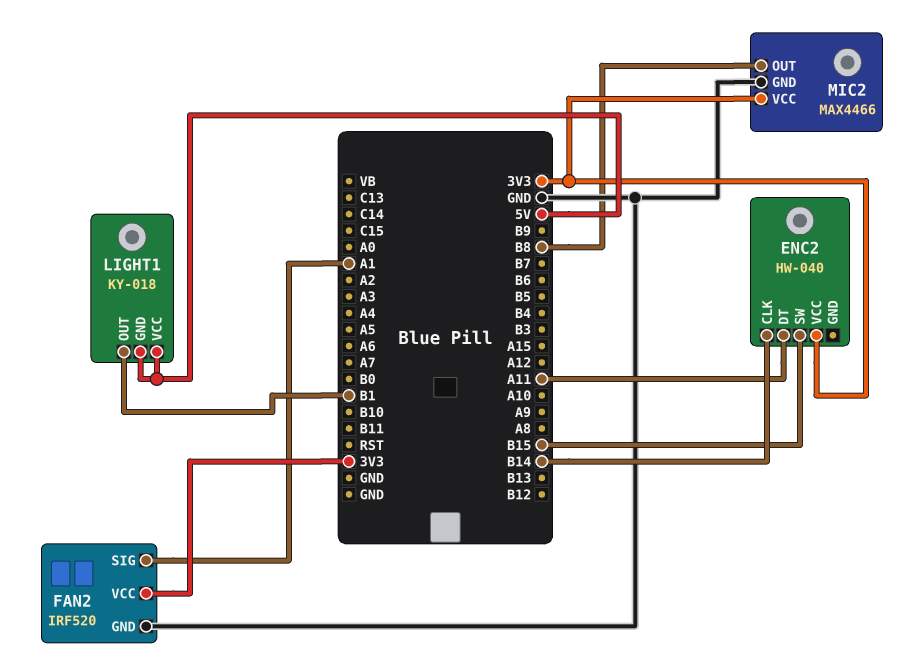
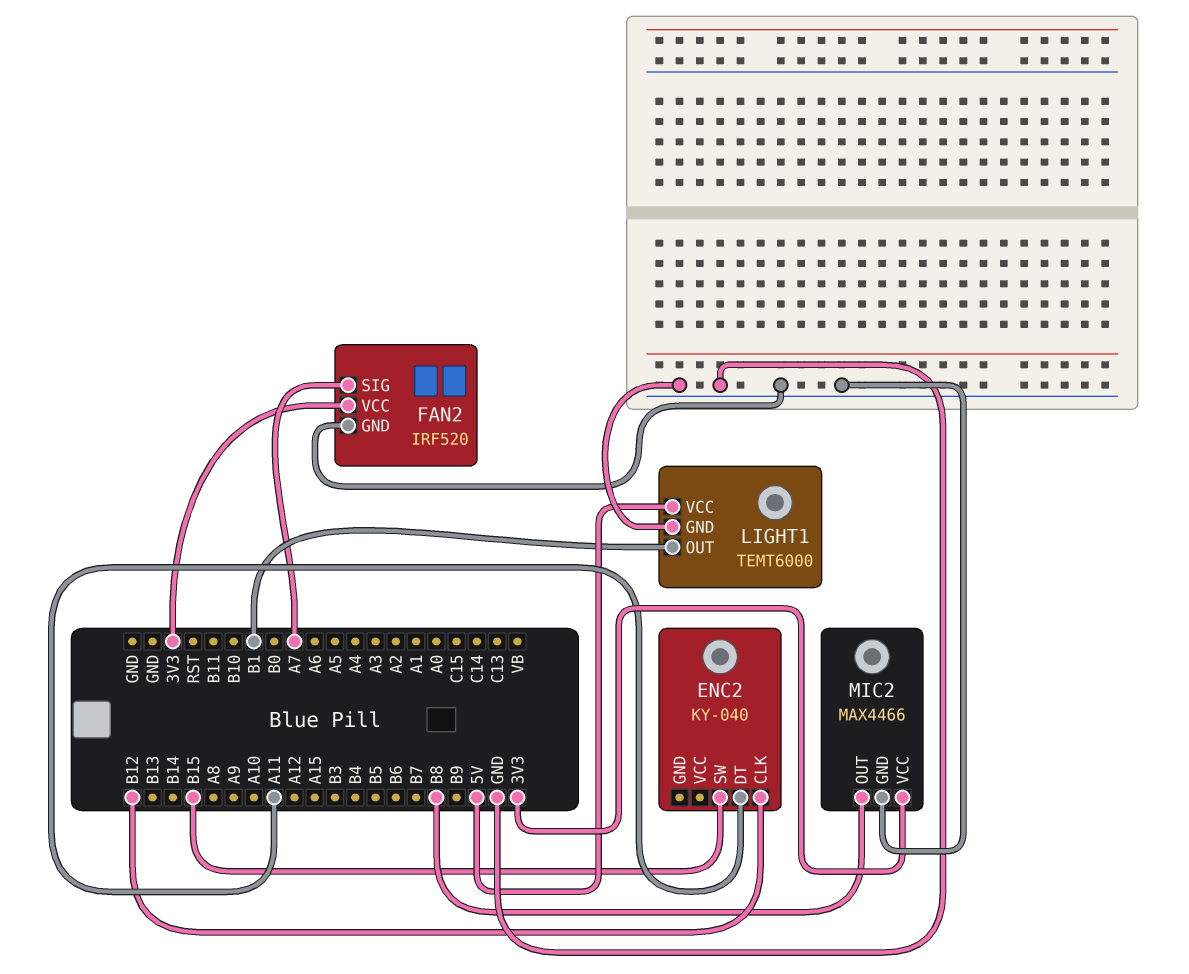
ENC2: HW-040 -> KY-040
ENC2 pin CLK: B14 -> B12
ENC2 pin VCC: 3V3 -> none
FAN2 pin SIG: A1 -> A7
LIGHT1: KY-018 -> TEMT6000
LIGHT1 pin GND: 5V -> GND

